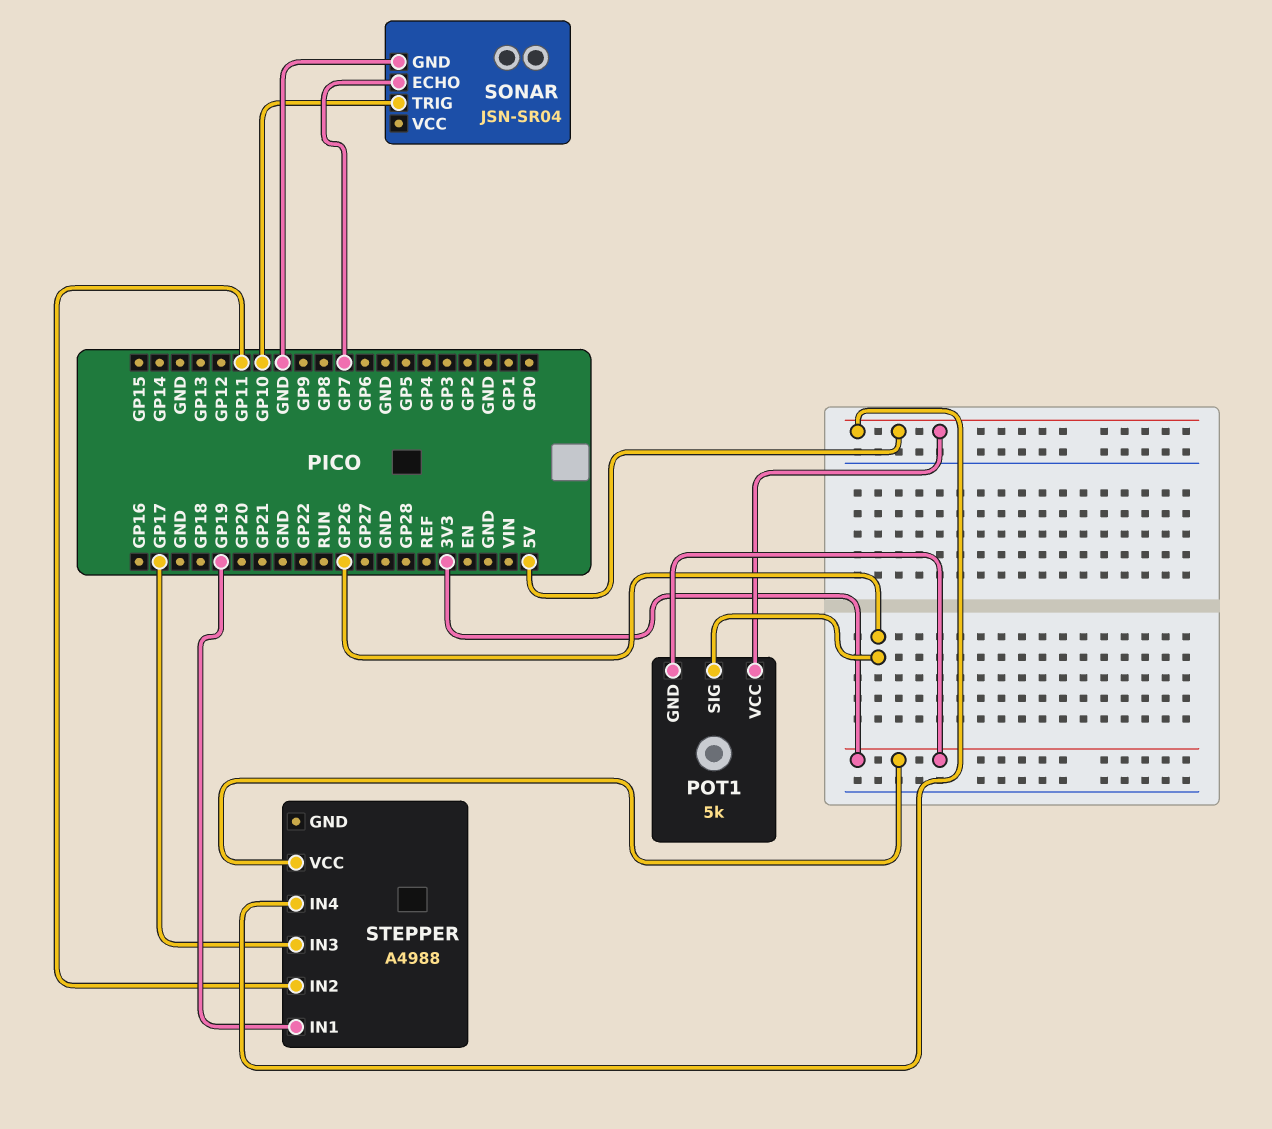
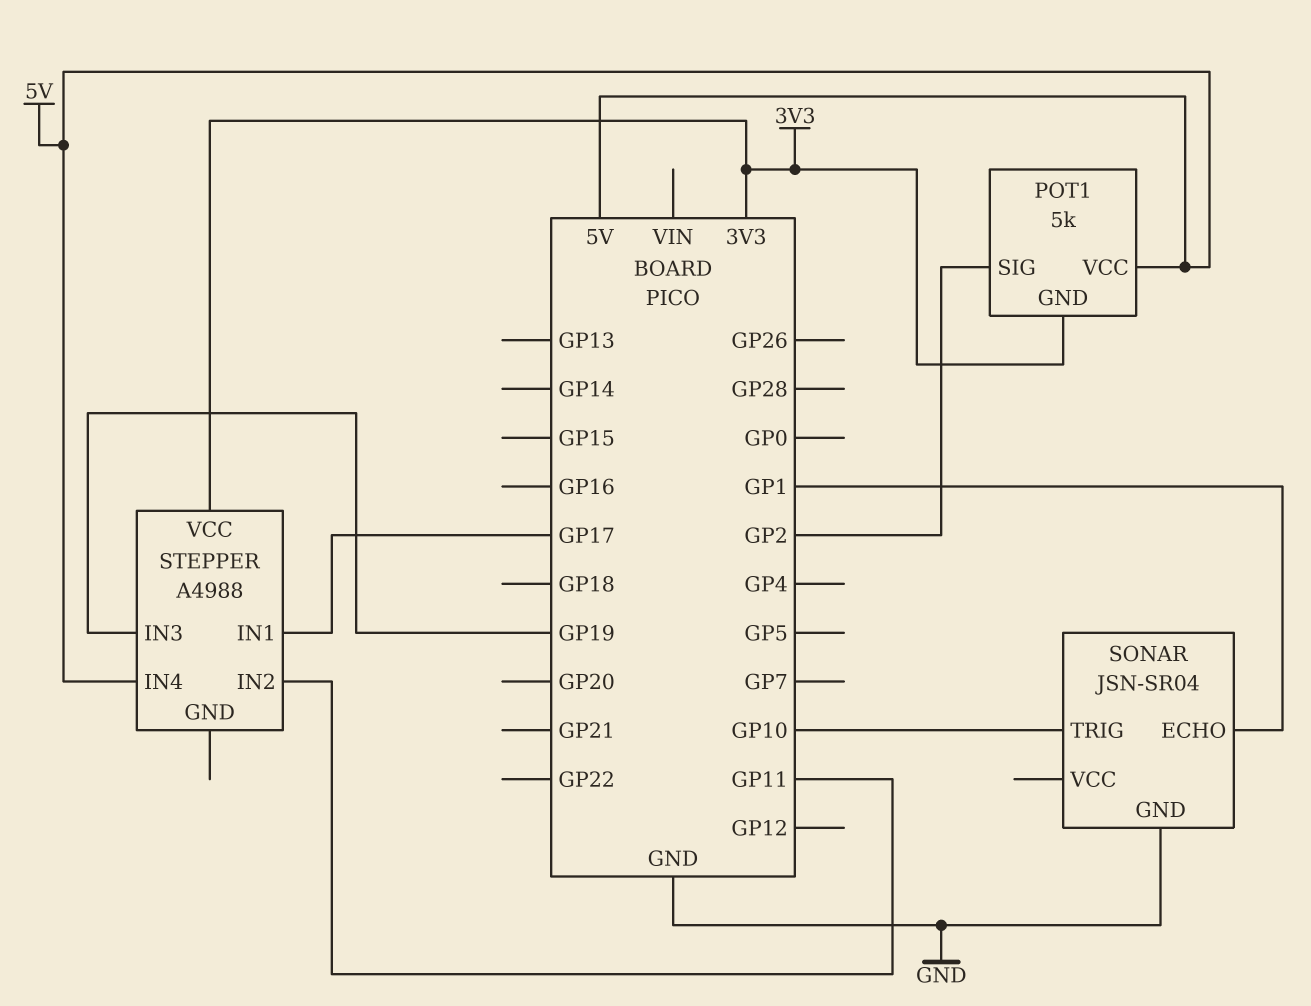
POT1 pin SIG: GP26 -> GP2
SONAR pin ECHO: GP7 -> GP1
STEPPER pin IN1: GP19 -> GP17
STEPPER pin IN3: GP17 -> GP19

